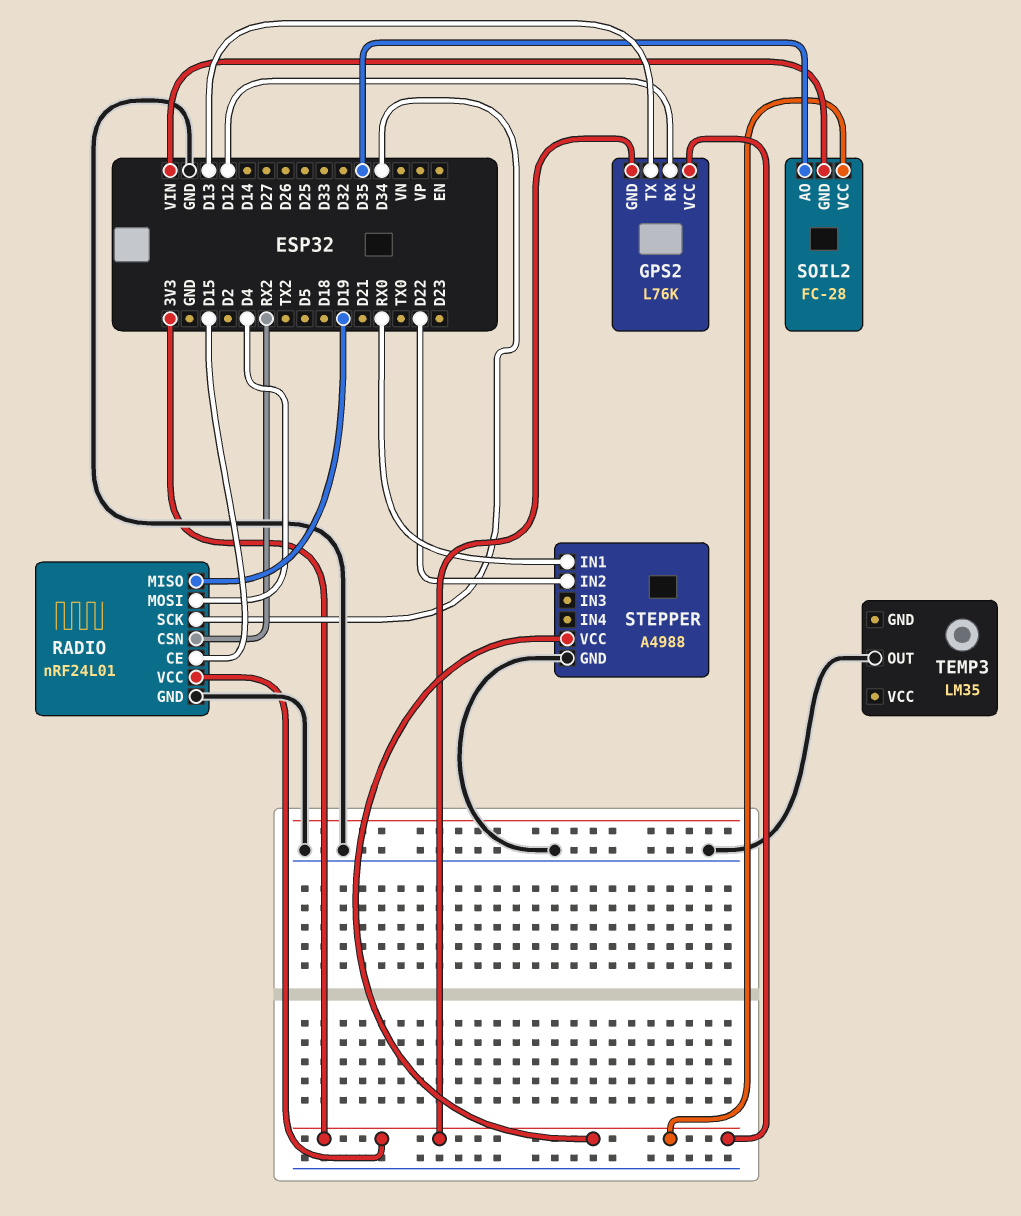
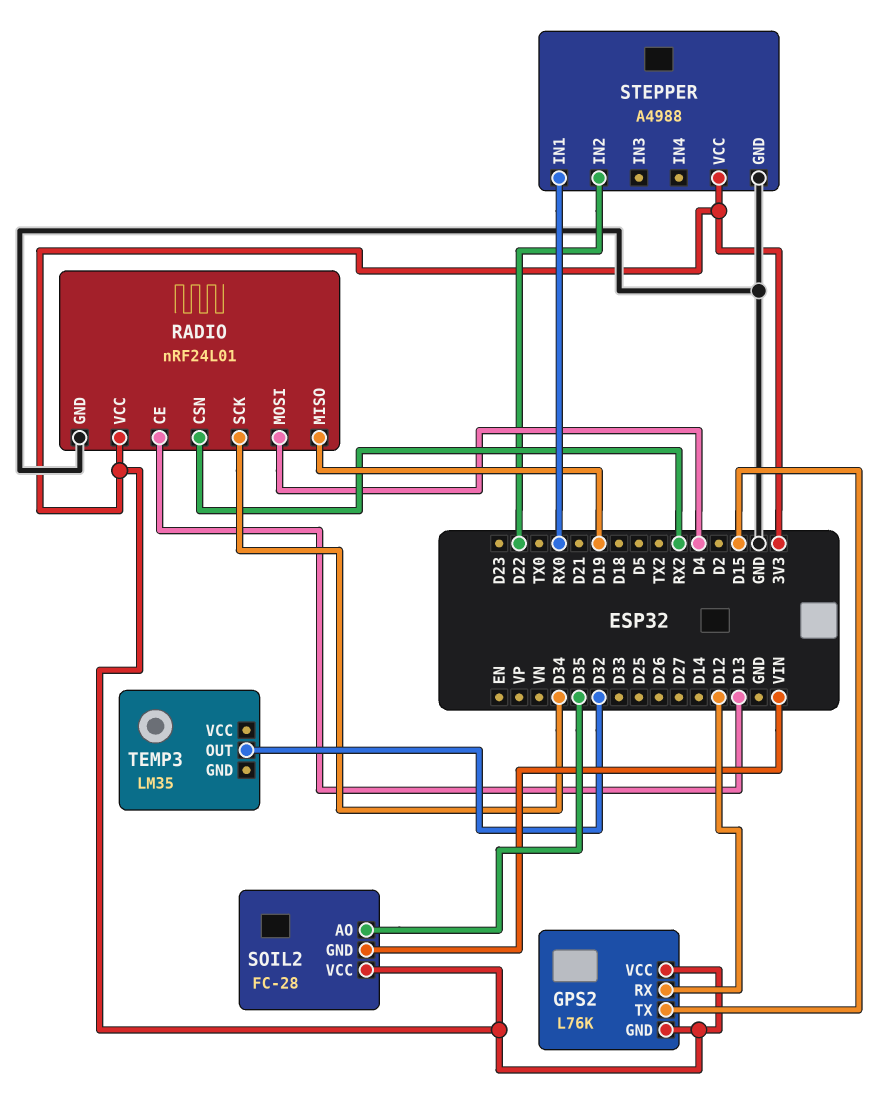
GPS2 pin TX: D13 -> D15
RADIO pin CE: D15 -> D13
TEMP3 pin OUT: GND -> D32

